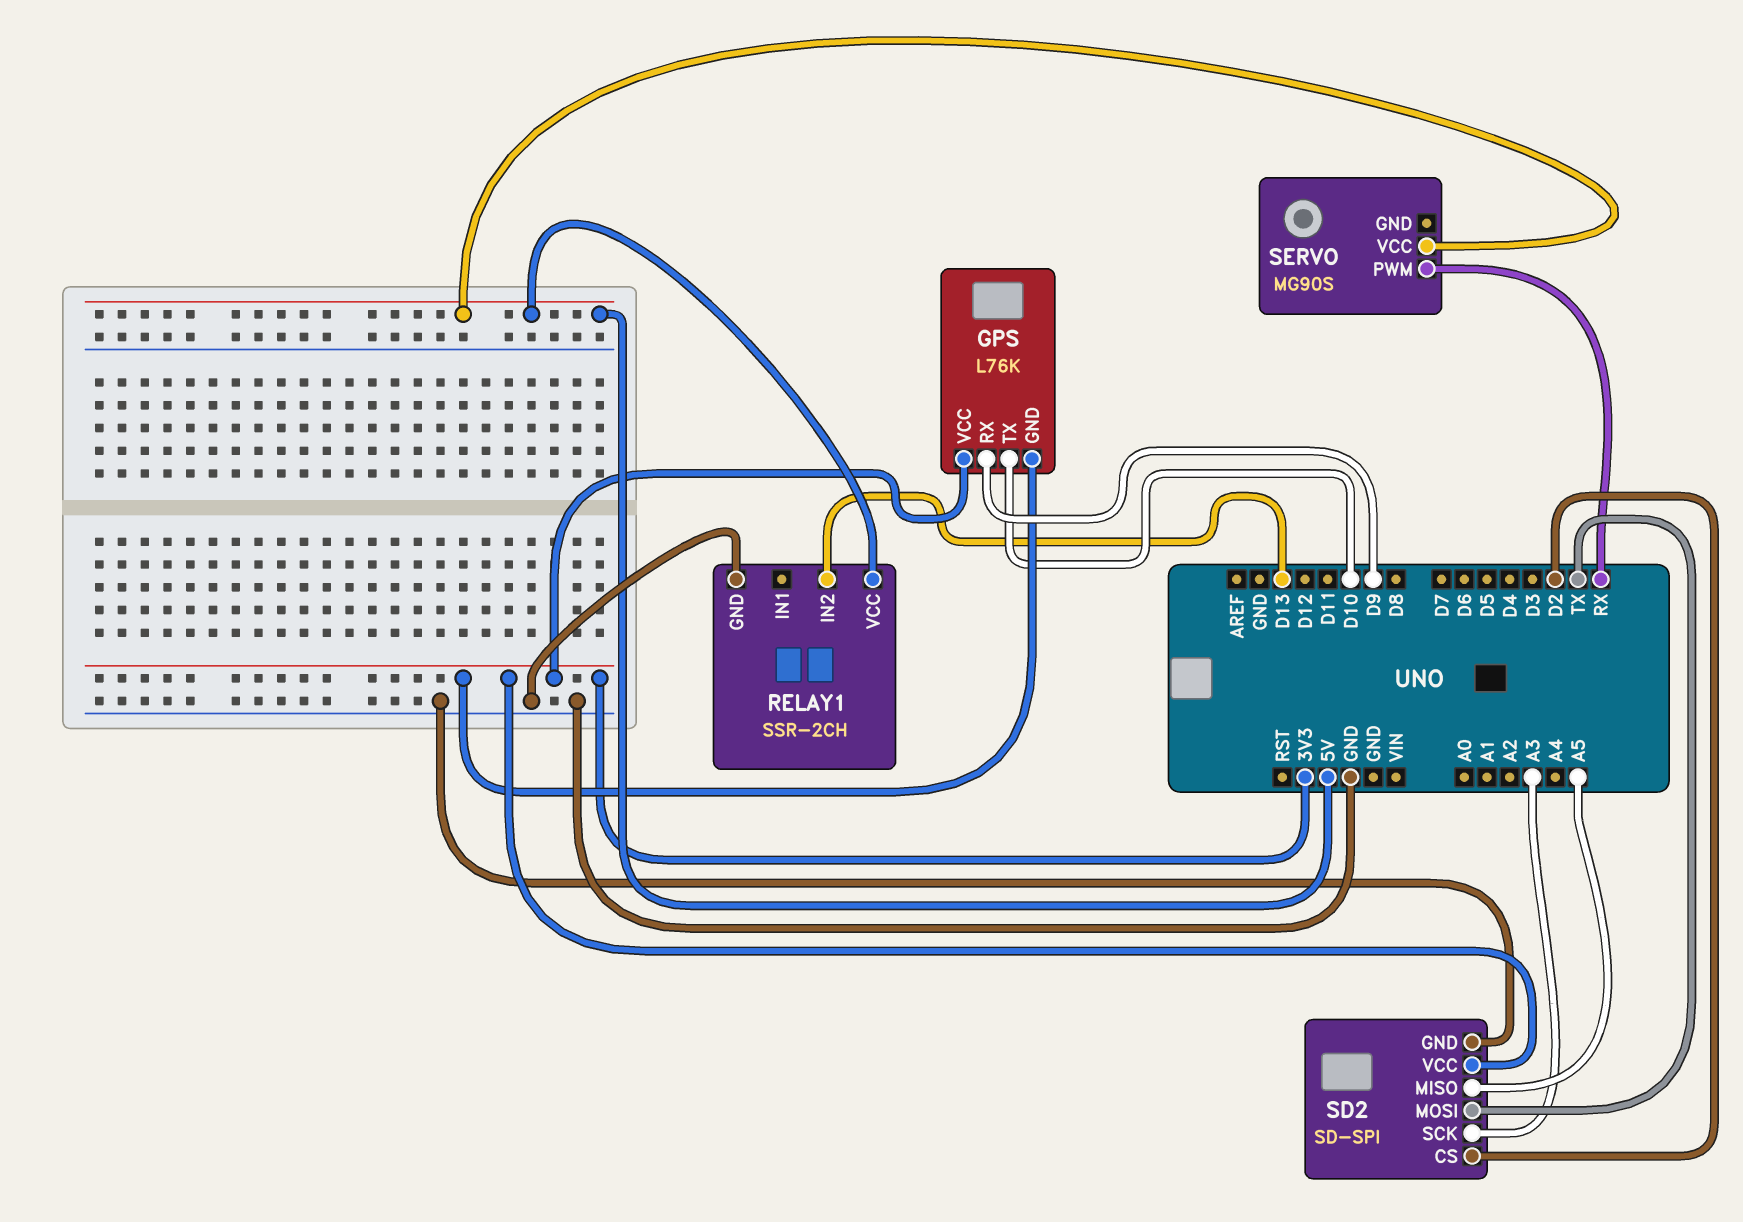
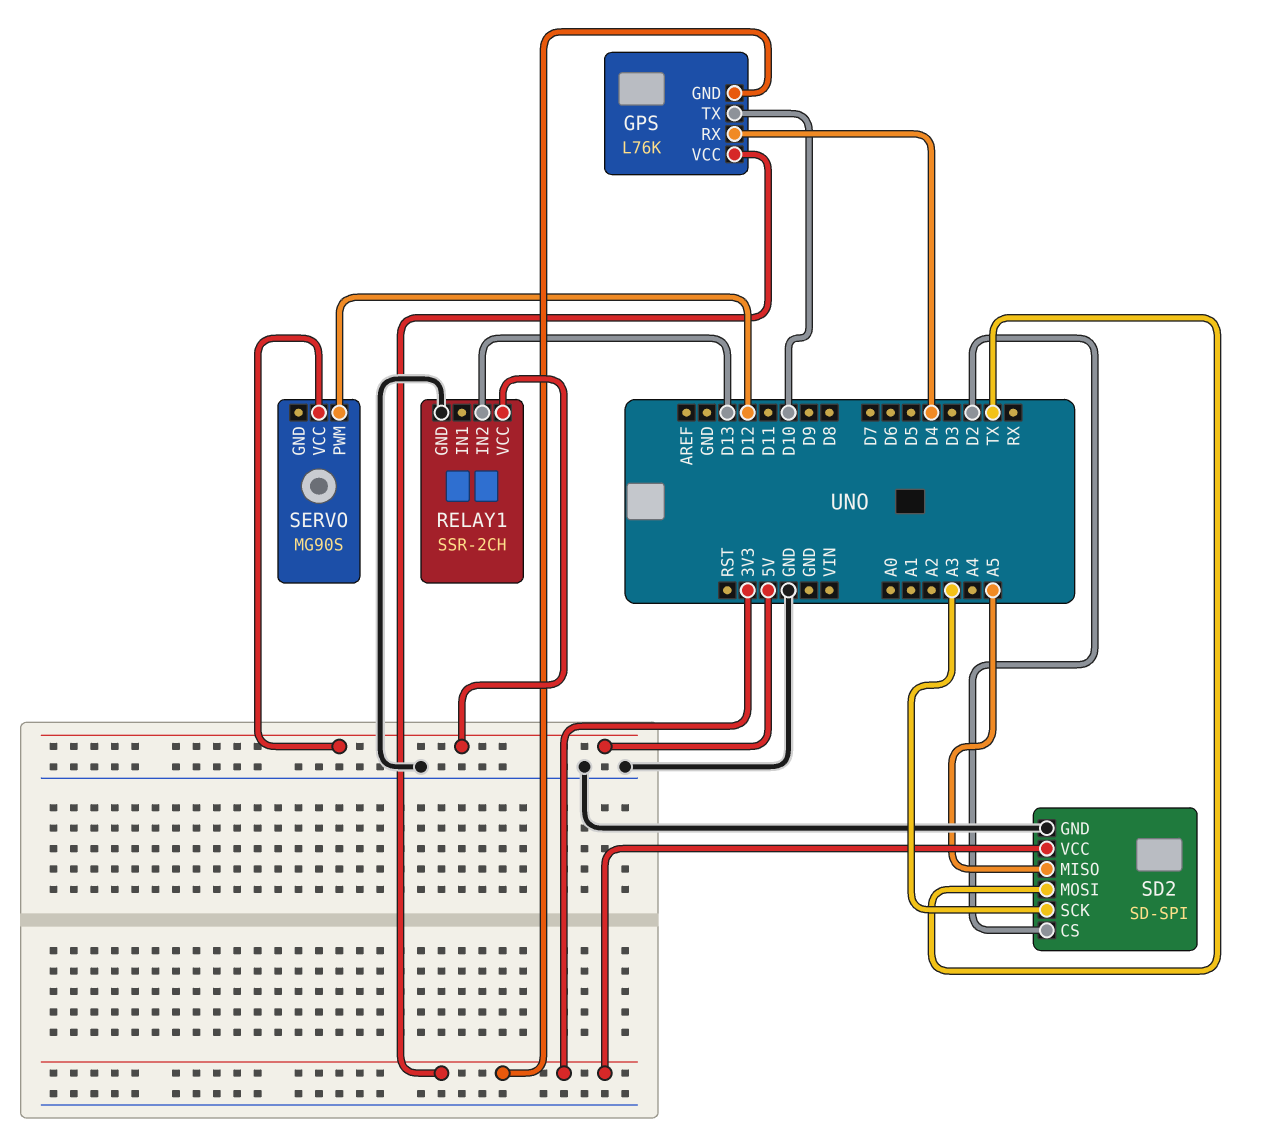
GPS pin RX: D9 -> D4
SERVO pin PWM: RX -> D12

